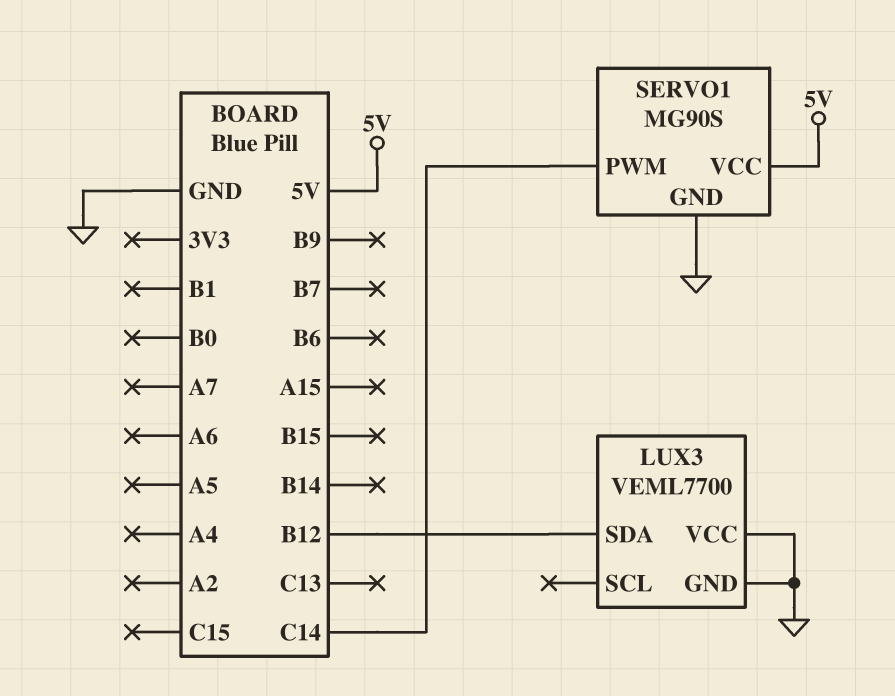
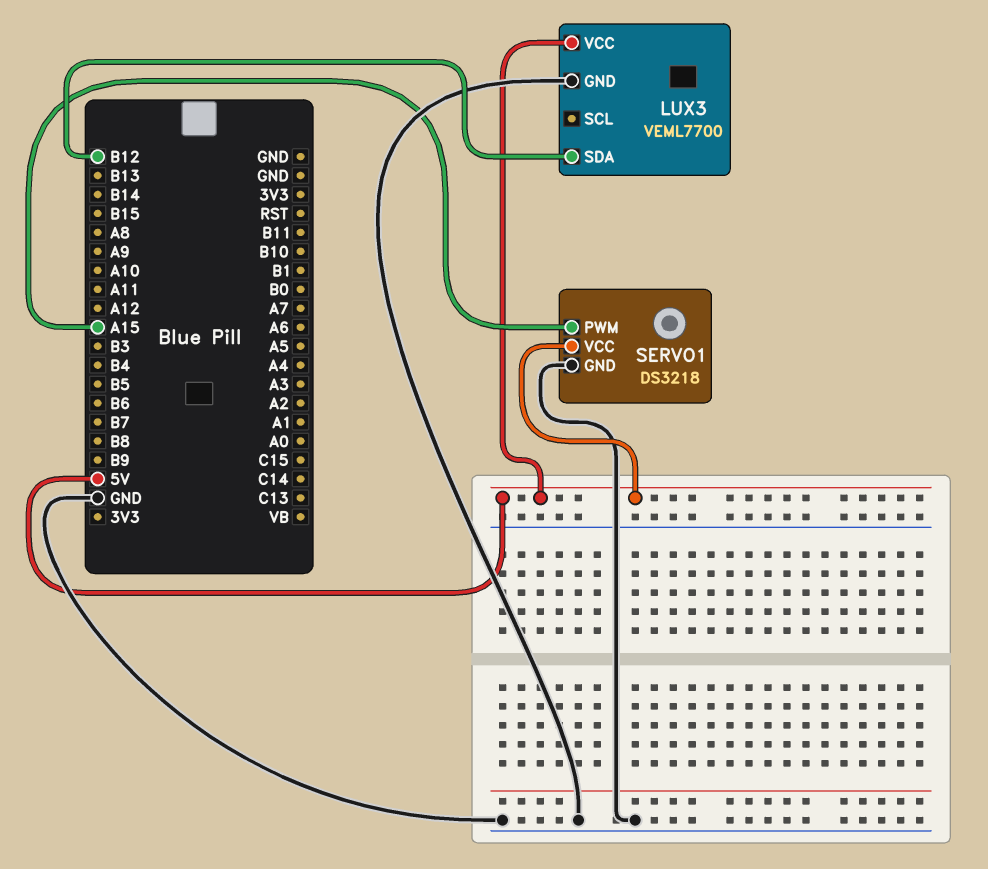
LUX3 pin VCC: GND -> 5V
SERVO1: MG90S -> DS3218
SERVO1 pin PWM: C14 -> A15

